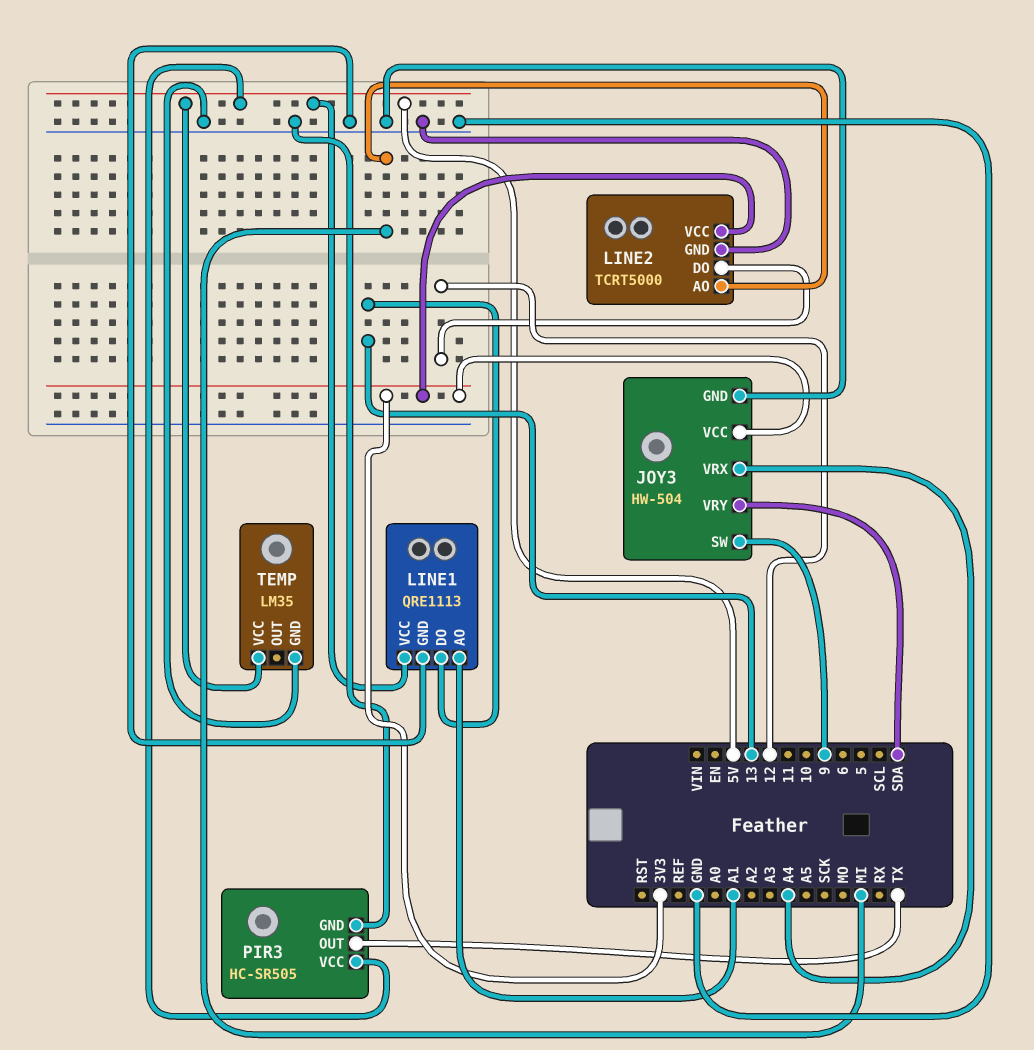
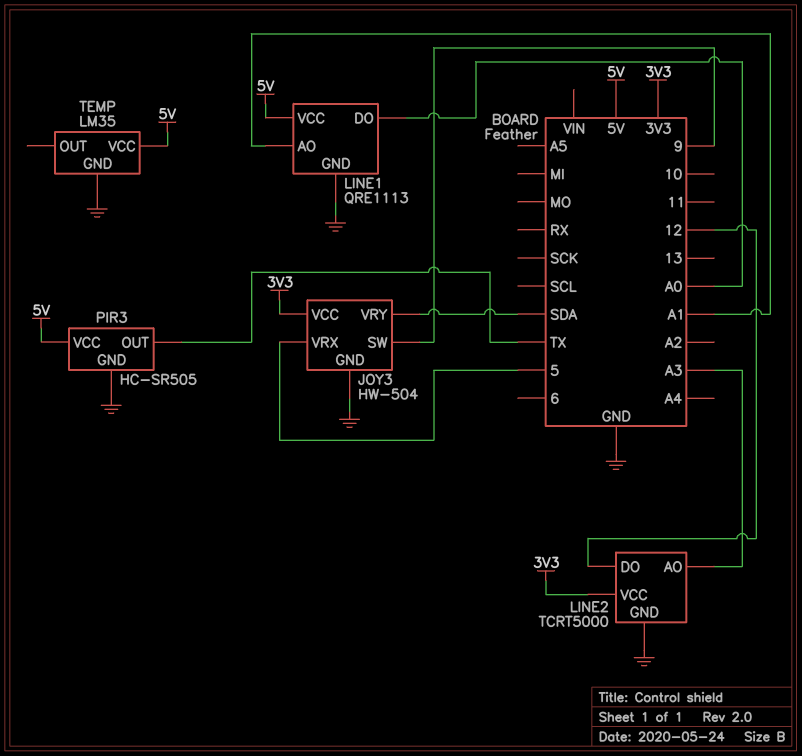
JOY3 pin VRX: A4 -> 5
LINE1 pin DO: 13 -> A0
LINE2 pin AO: MI -> A3

